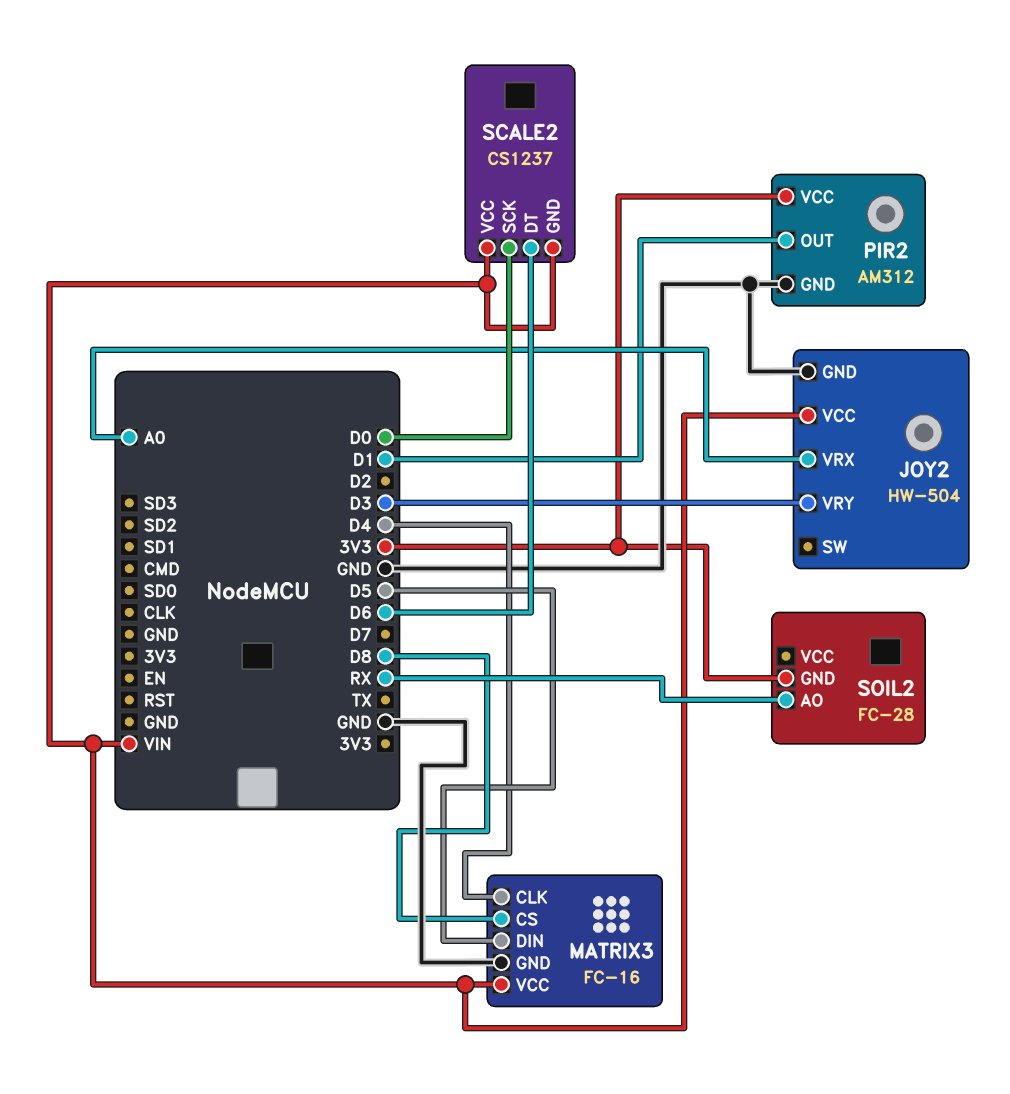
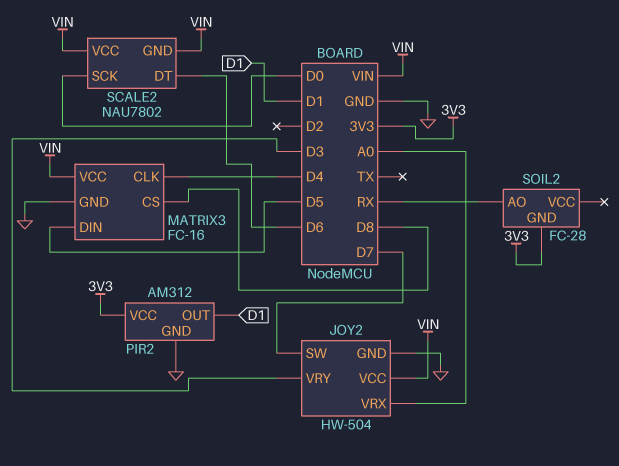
JOY2 pin SW: none -> D7
SCALE2: CS1237 -> NAU7802

